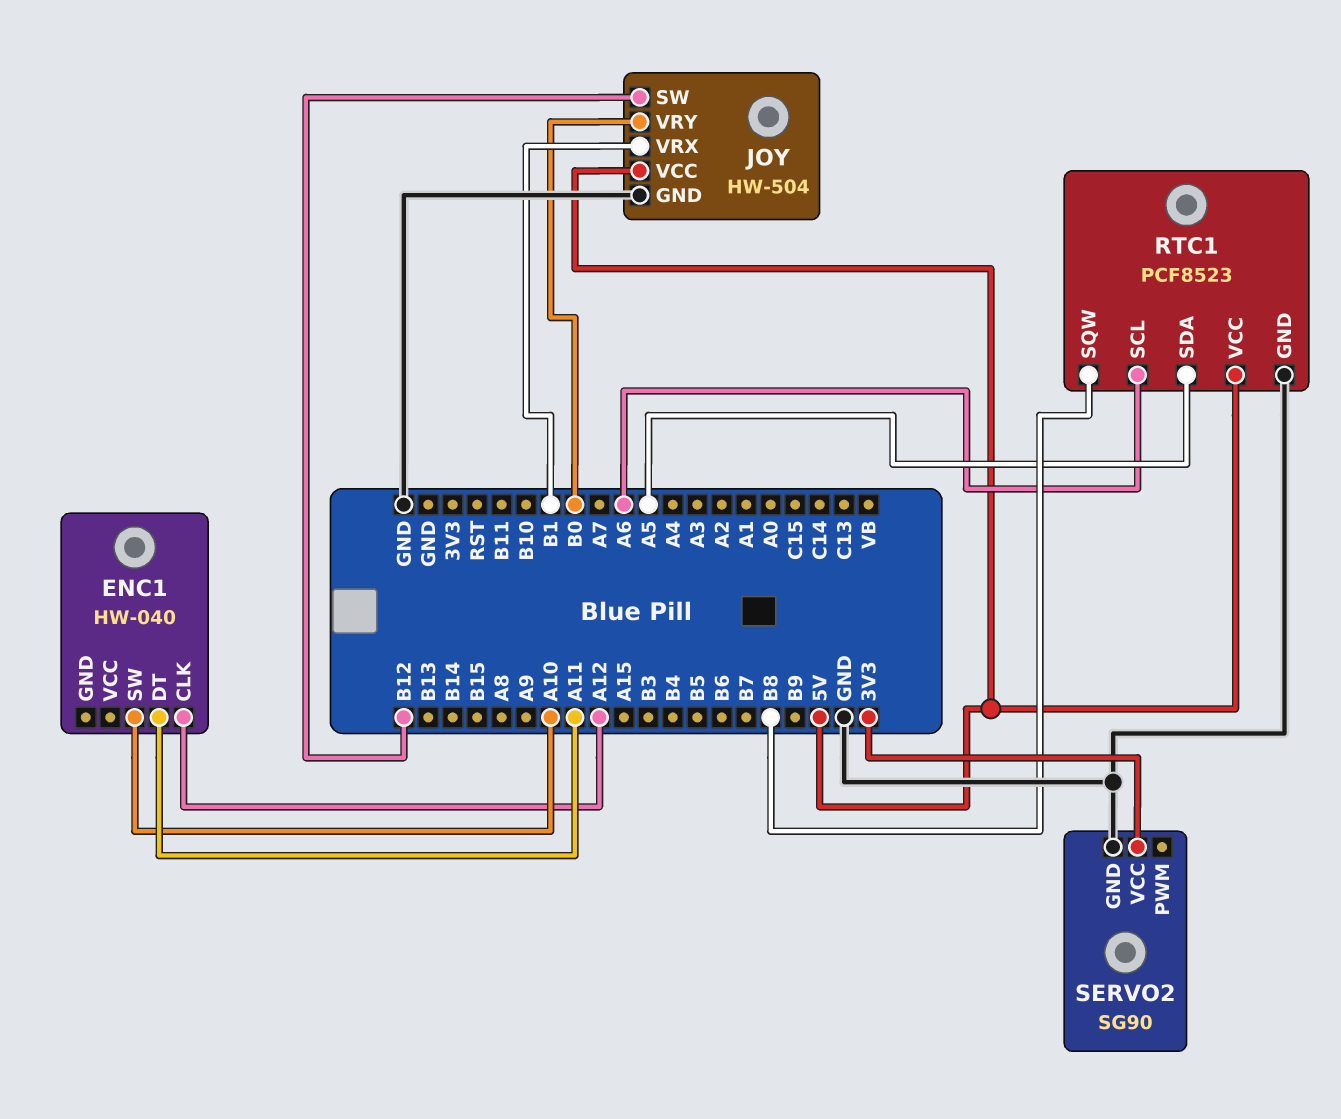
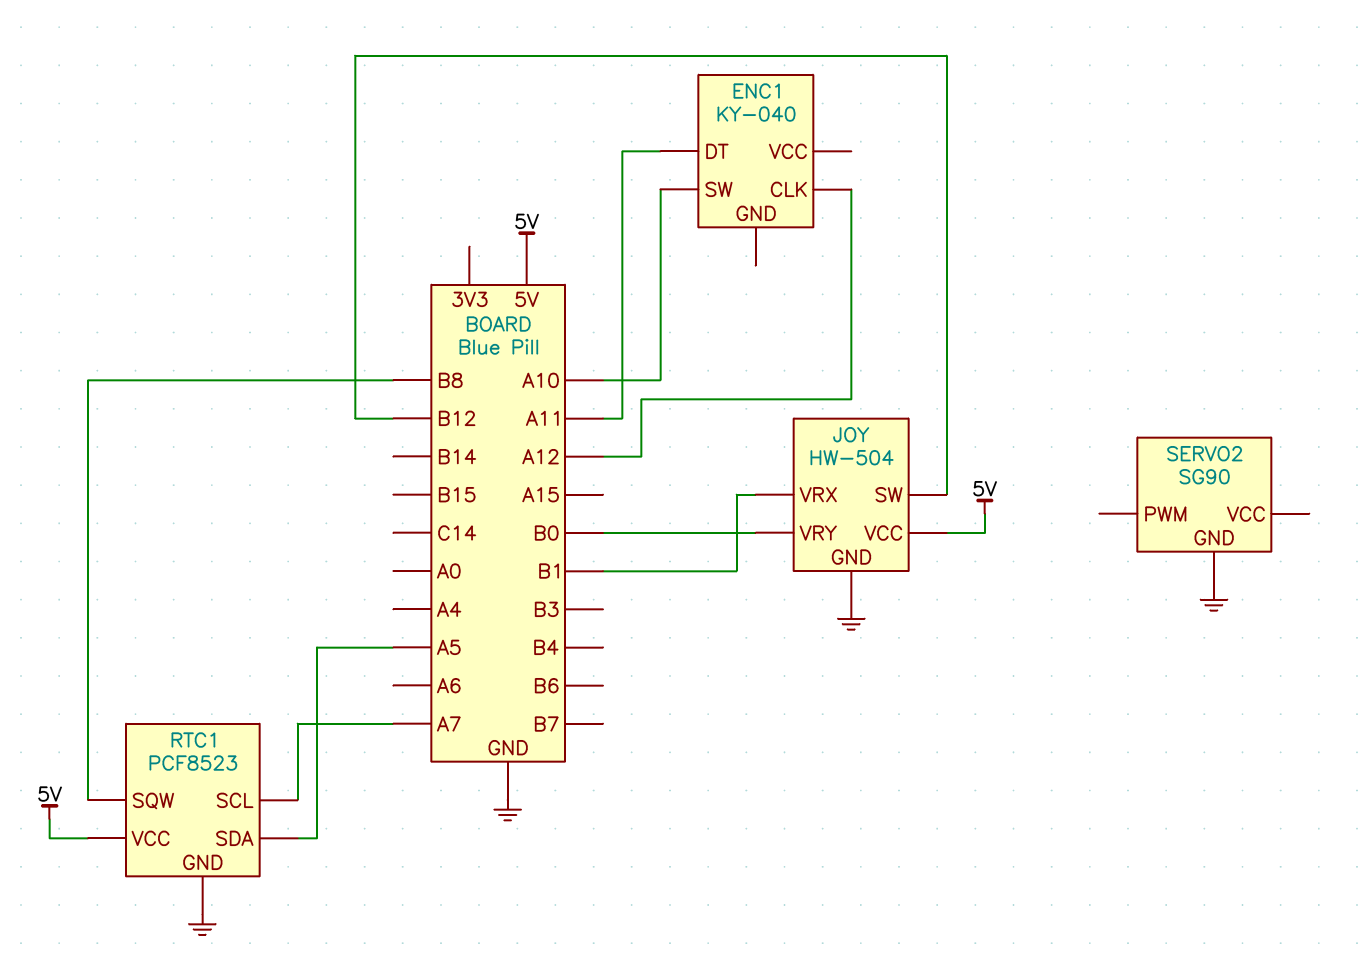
ENC1: HW-040 -> KY-040
RTC1 pin SCL: A6 -> A7
SERVO2 pin VCC: 3V3 -> none

